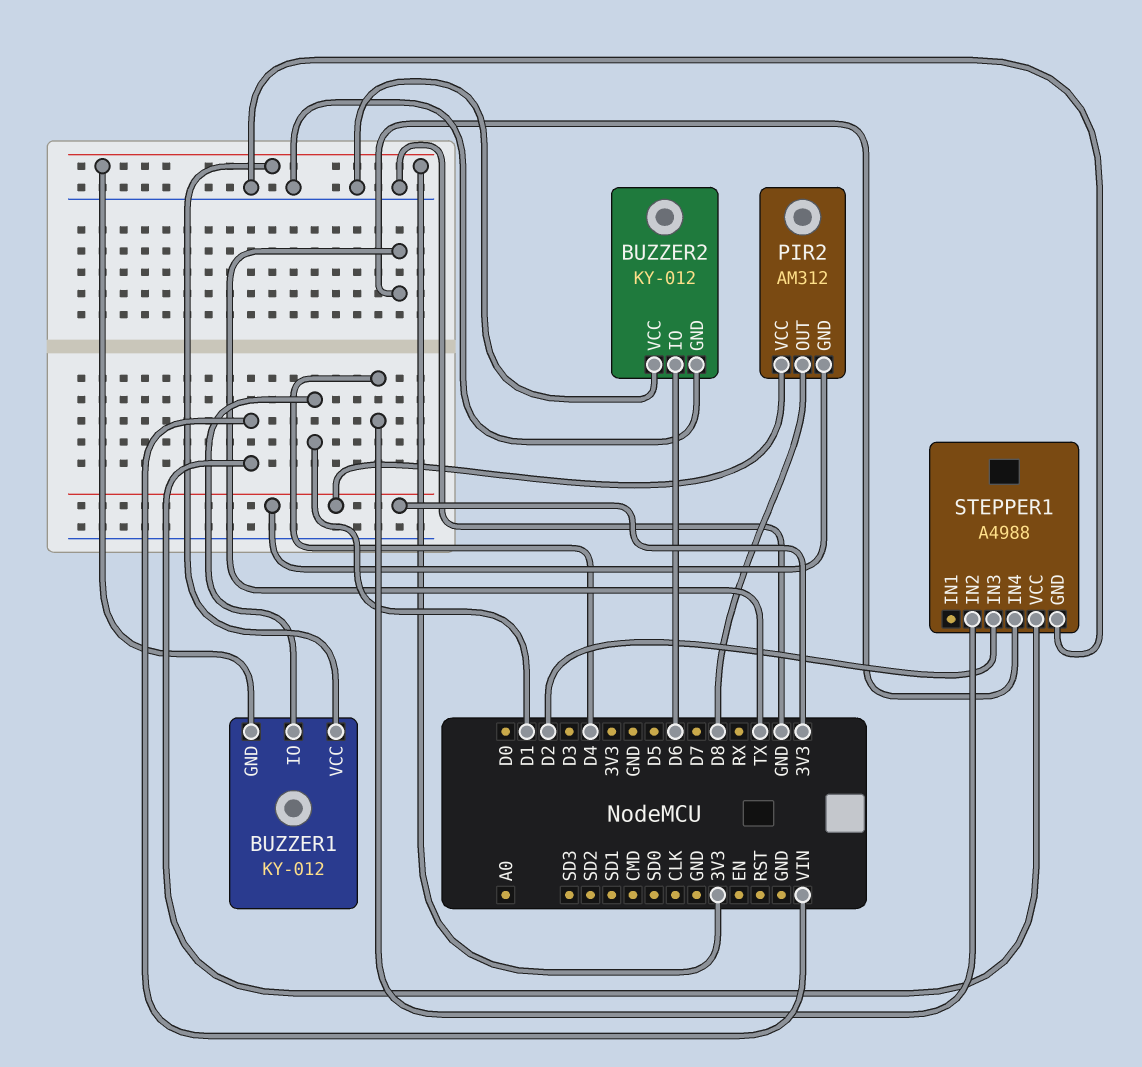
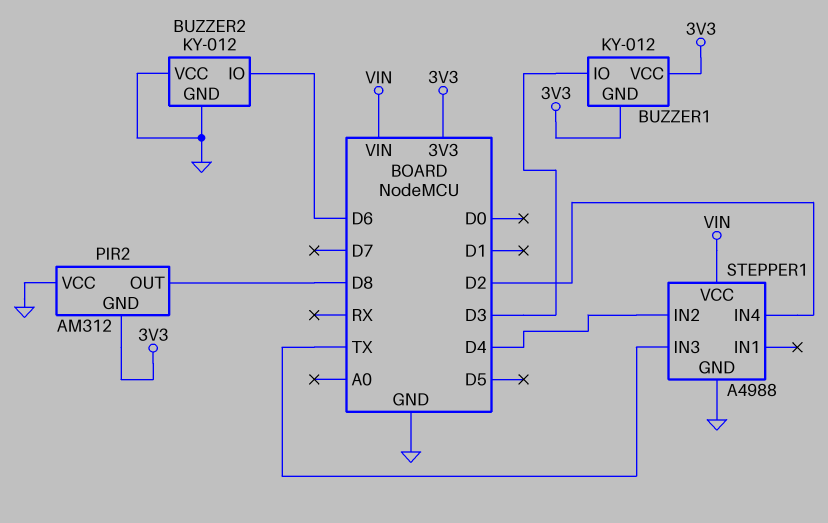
BUZZER1 pin IO: D1 -> D3
PIR2 pin VCC: 3V3 -> GND
STEPPER1 pin IN3: D2 -> TX
STEPPER1 pin IN4: TX -> D2

